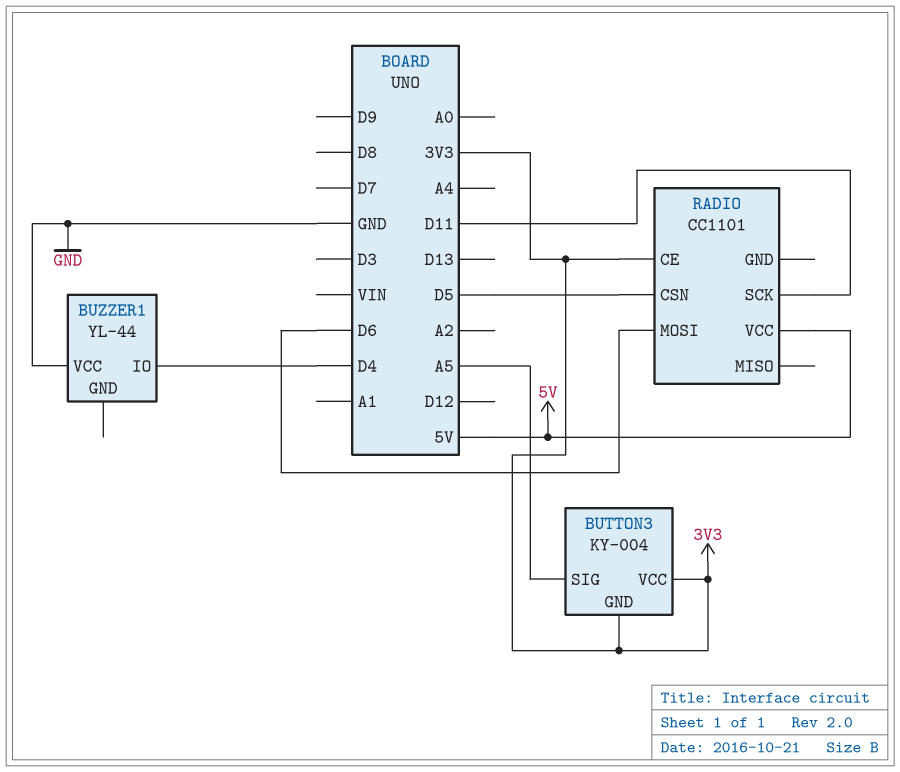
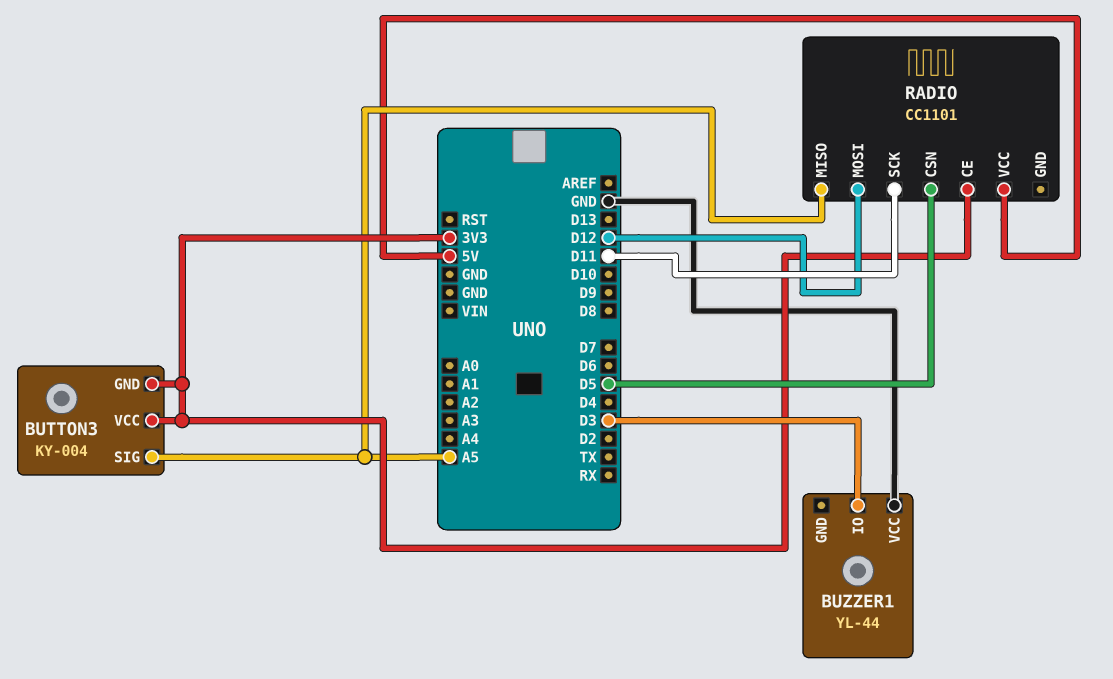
BUZZER1 pin IO: D4 -> D3
RADIO pin MISO: none -> A5
RADIO pin MOSI: D6 -> D12

